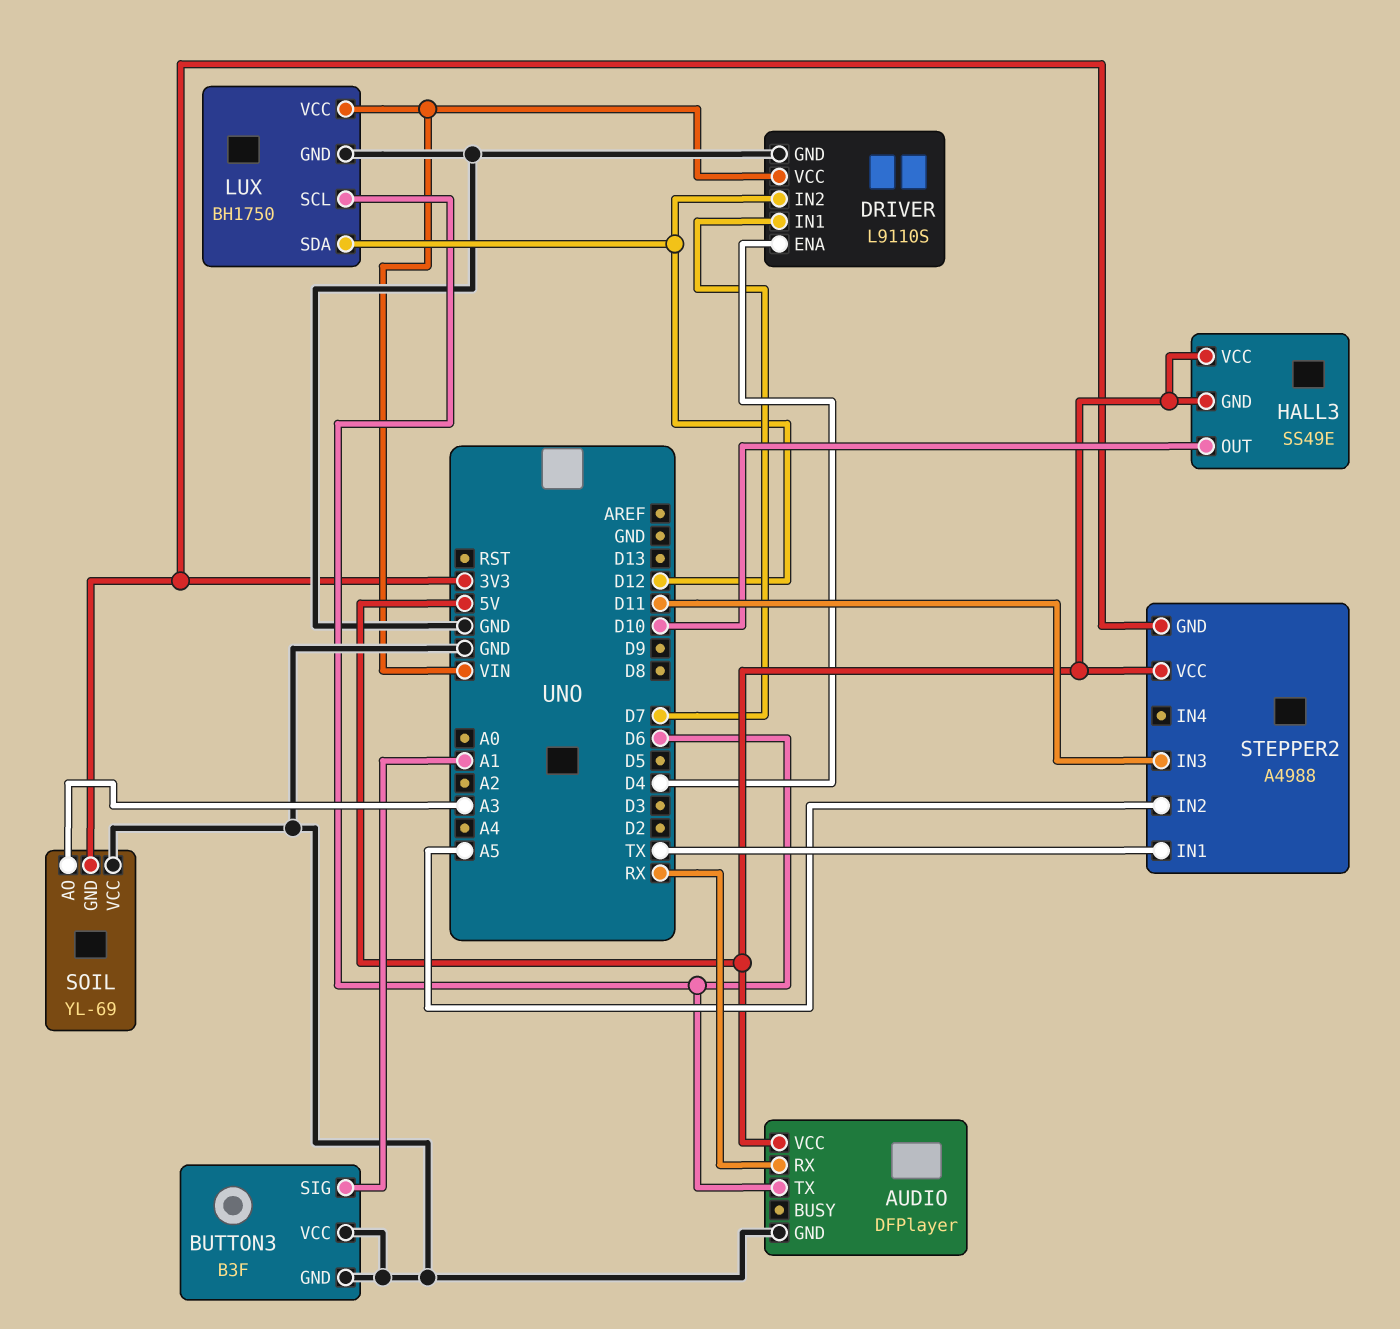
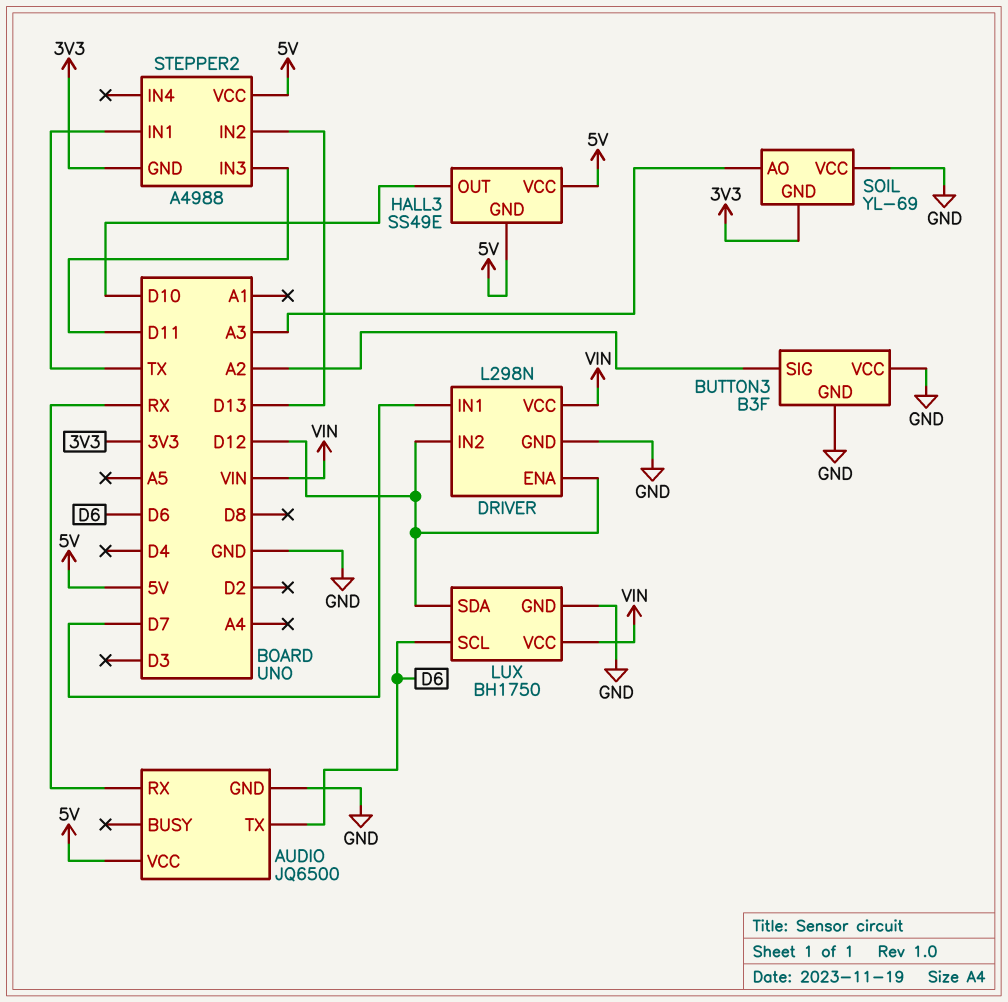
AUDIO: DFPlayer -> JQ6500
BUTTON3 pin SIG: A1 -> A2
DRIVER: L9110S -> L298N
DRIVER pin ENA: D4 -> D12
STEPPER2 pin IN2: A5 -> D13

